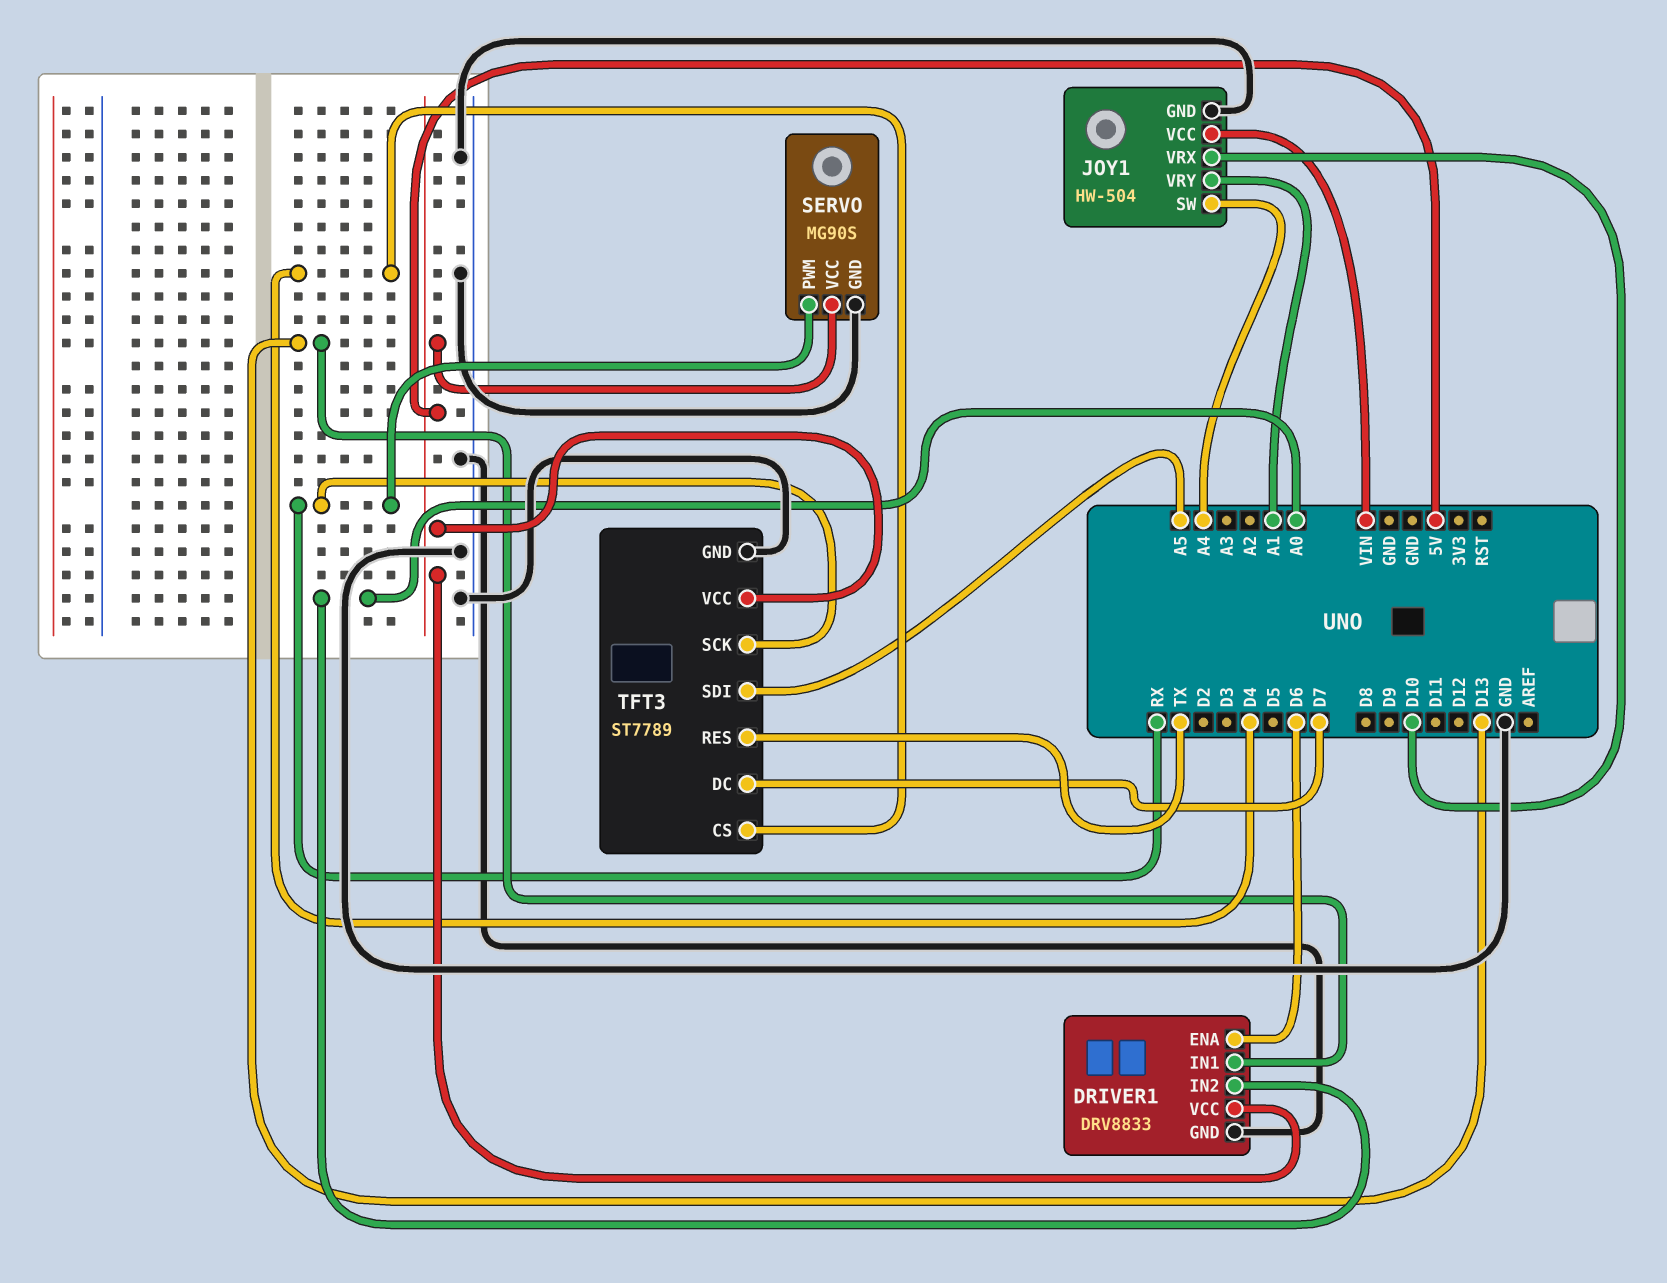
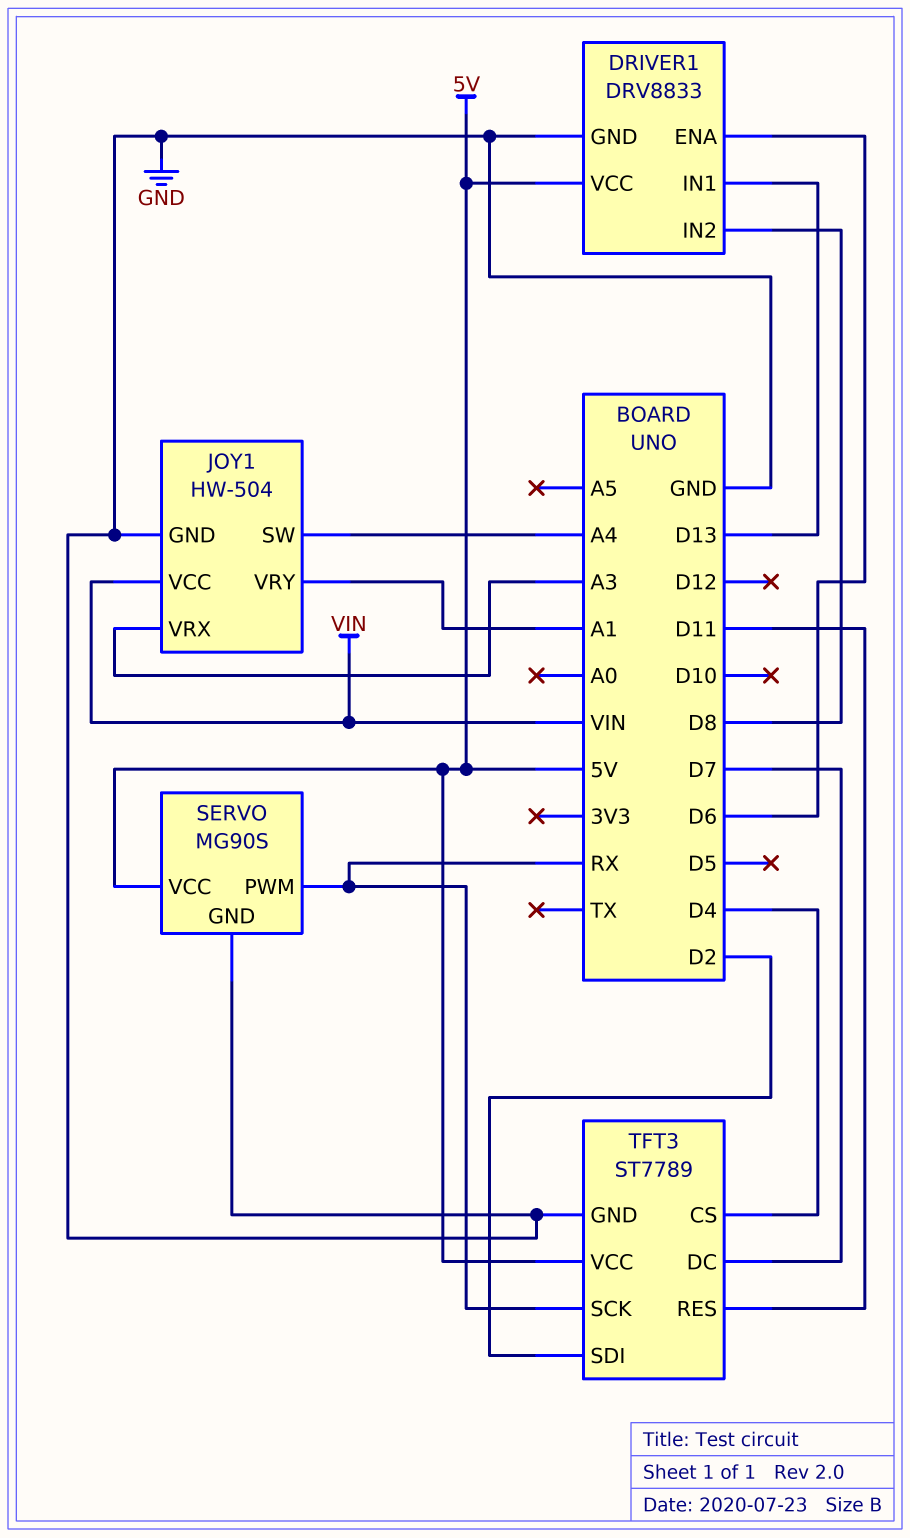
DRIVER1 pin IN2: A0 -> D8
JOY1 pin VRX: D10 -> A3
TFT3 pin RES: TX -> D11
TFT3 pin SDI: A5 -> D2

